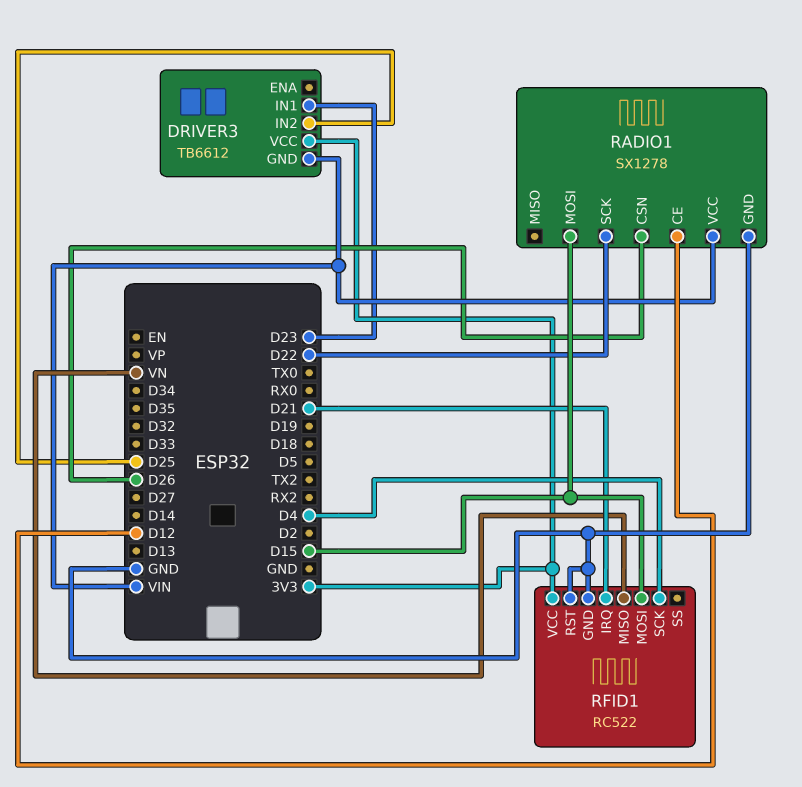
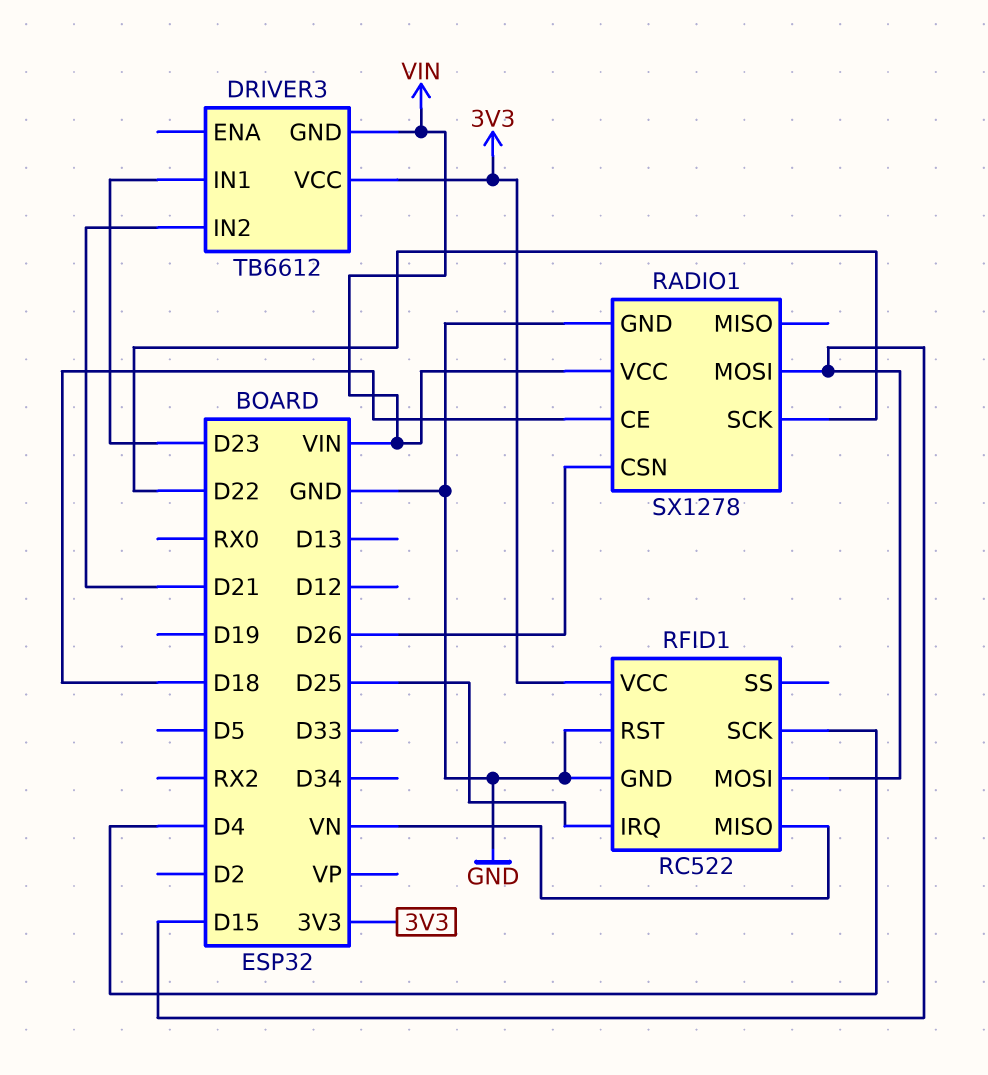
DRIVER3 pin IN2: D25 -> D21
RADIO1 pin CE: D12 -> D18
RFID1 pin IRQ: D21 -> D25

